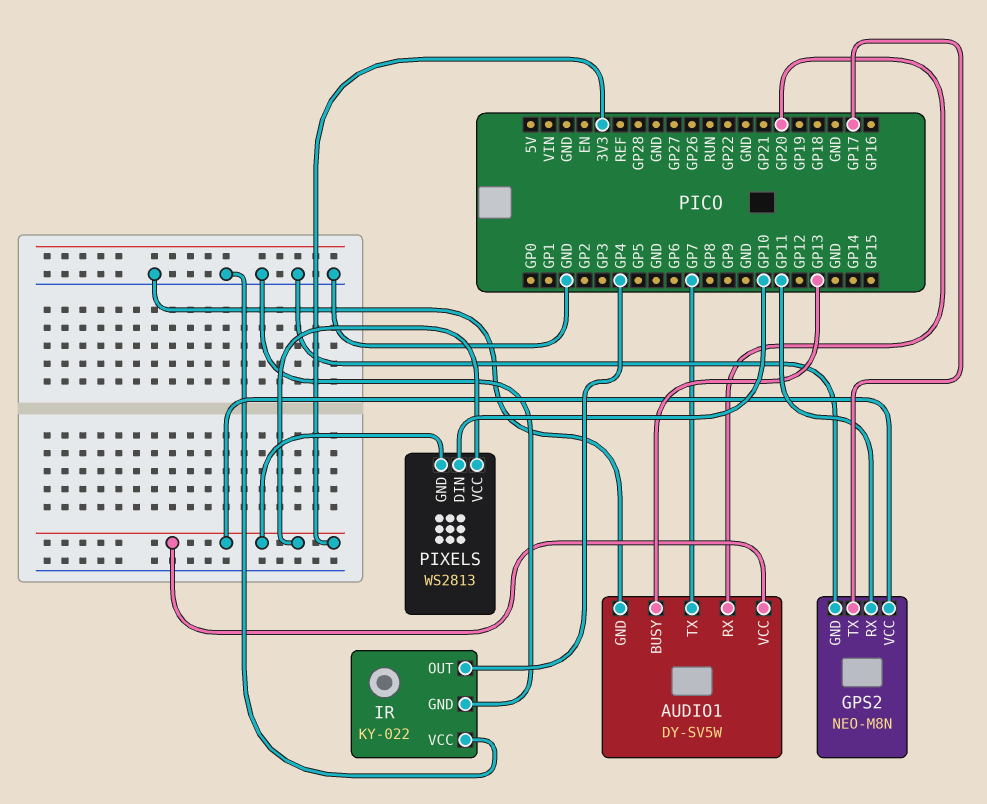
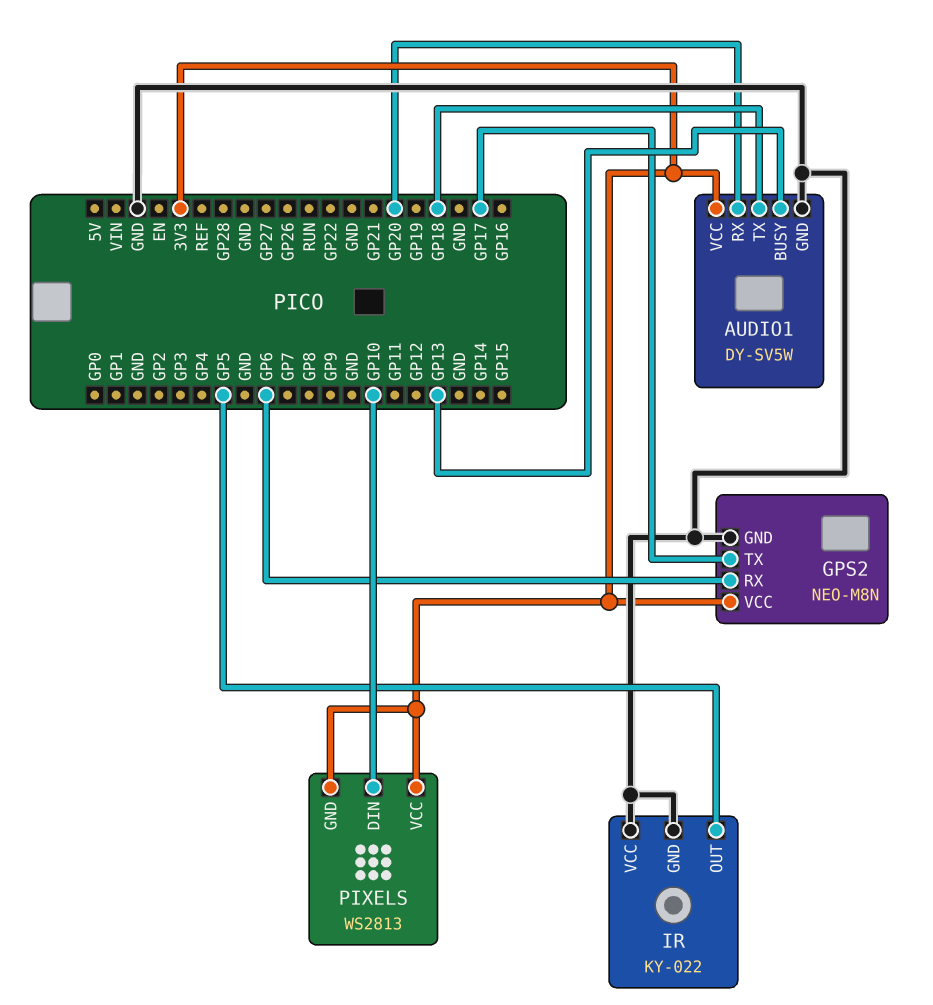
AUDIO1 pin TX: GP7 -> GP18
GPS2 pin RX: GP11 -> GP6
IR pin OUT: GP4 -> GP5

